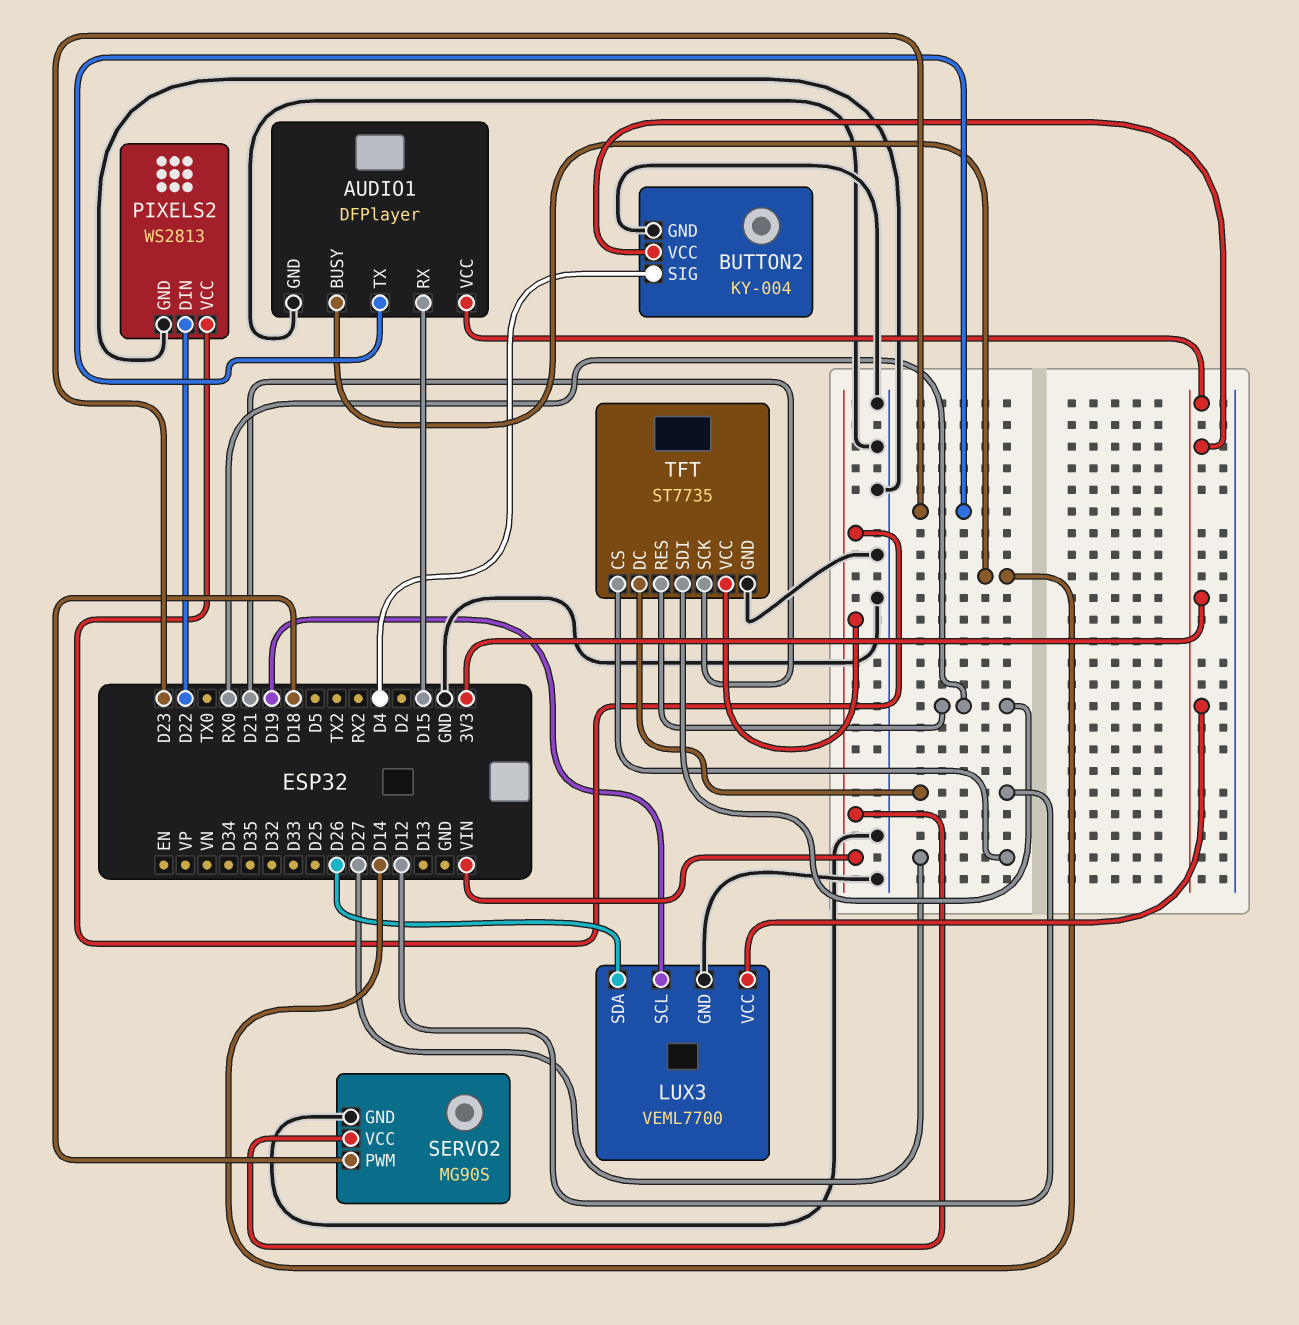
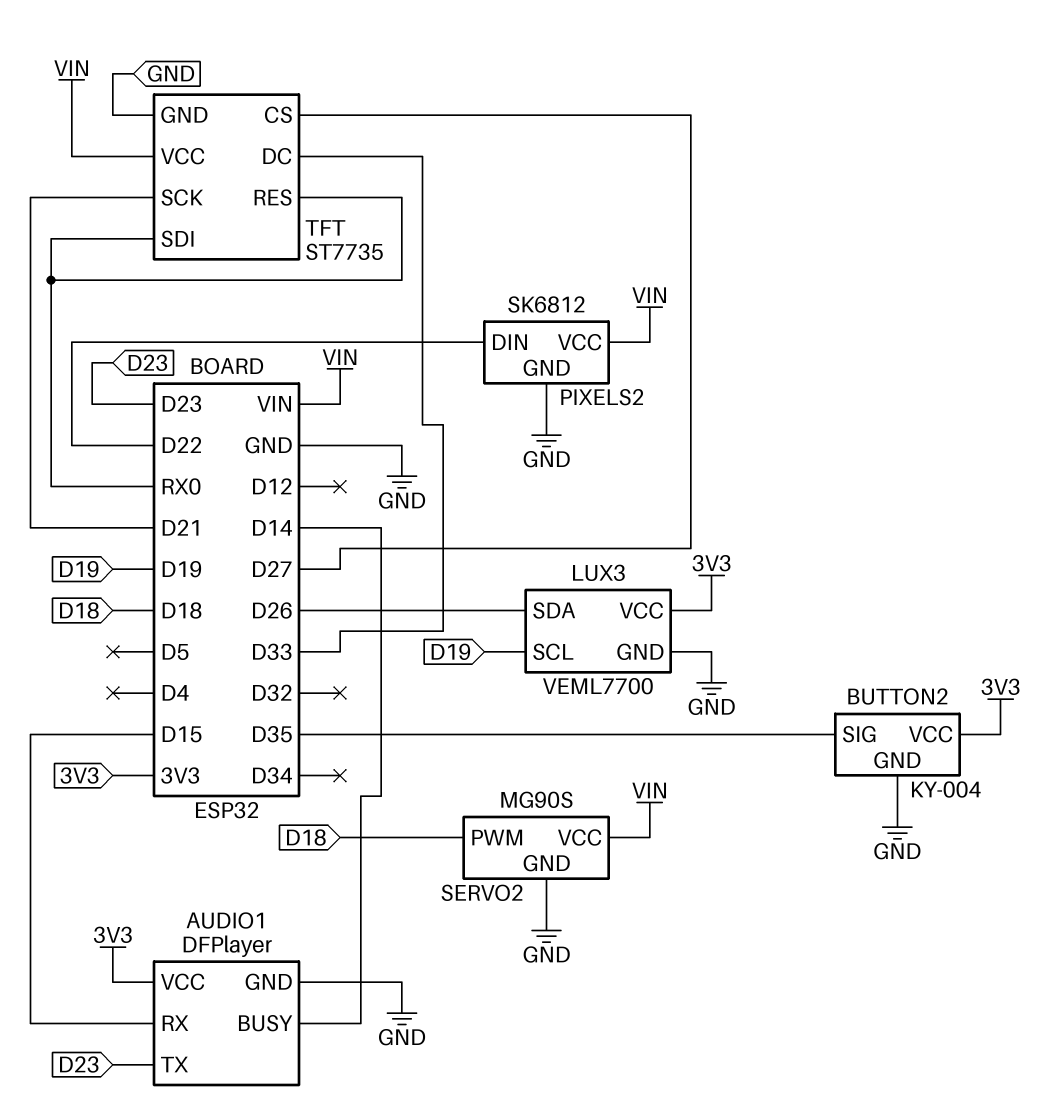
BUTTON2 pin SIG: D4 -> D35
PIXELS2: WS2813 -> SK6812
TFT pin DC: D12 -> D33

